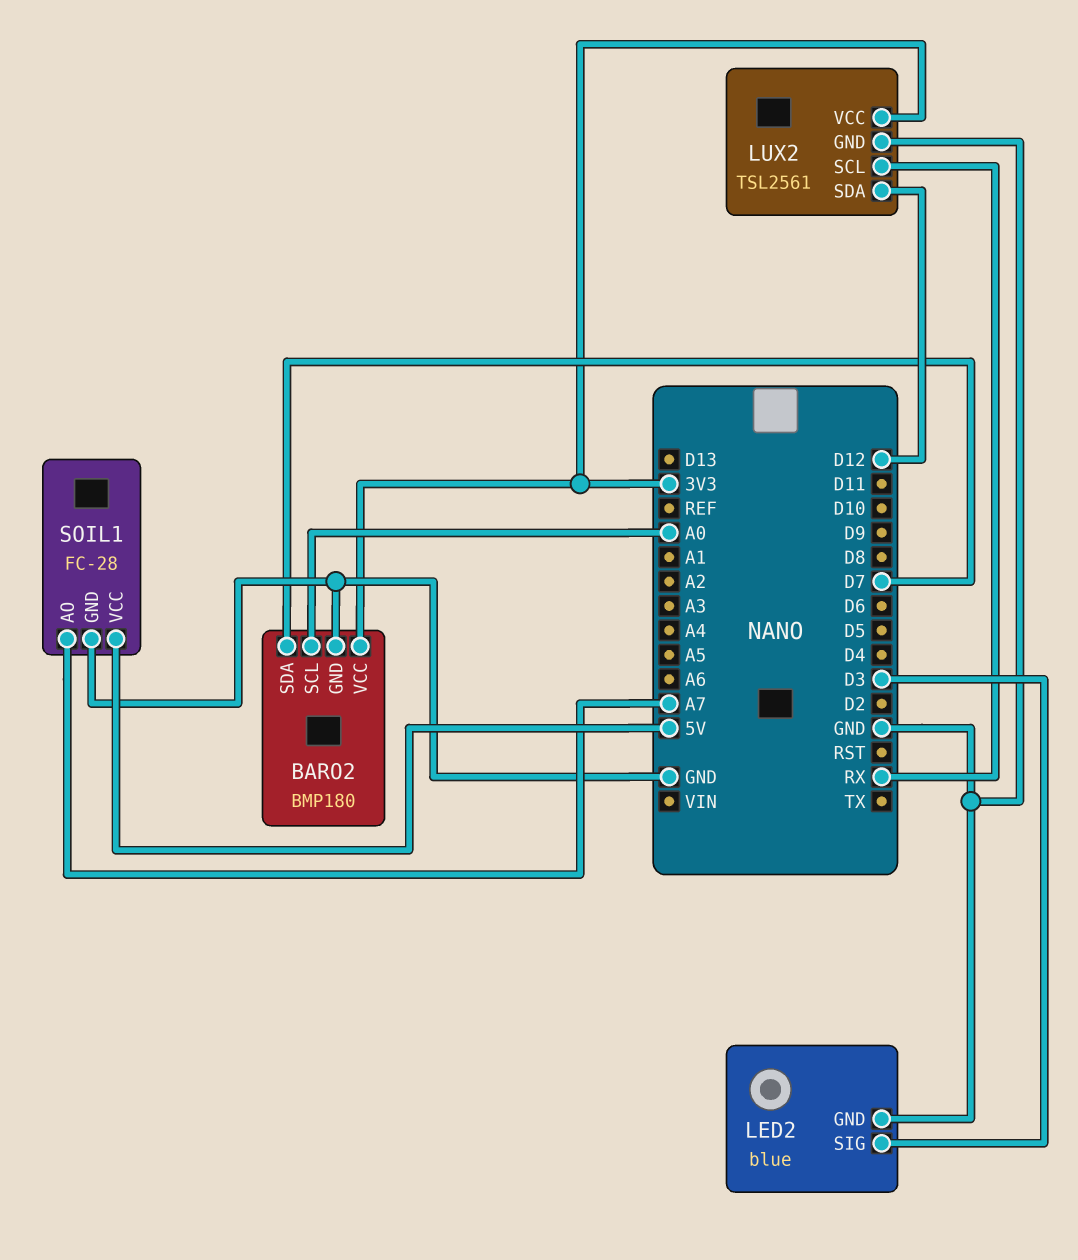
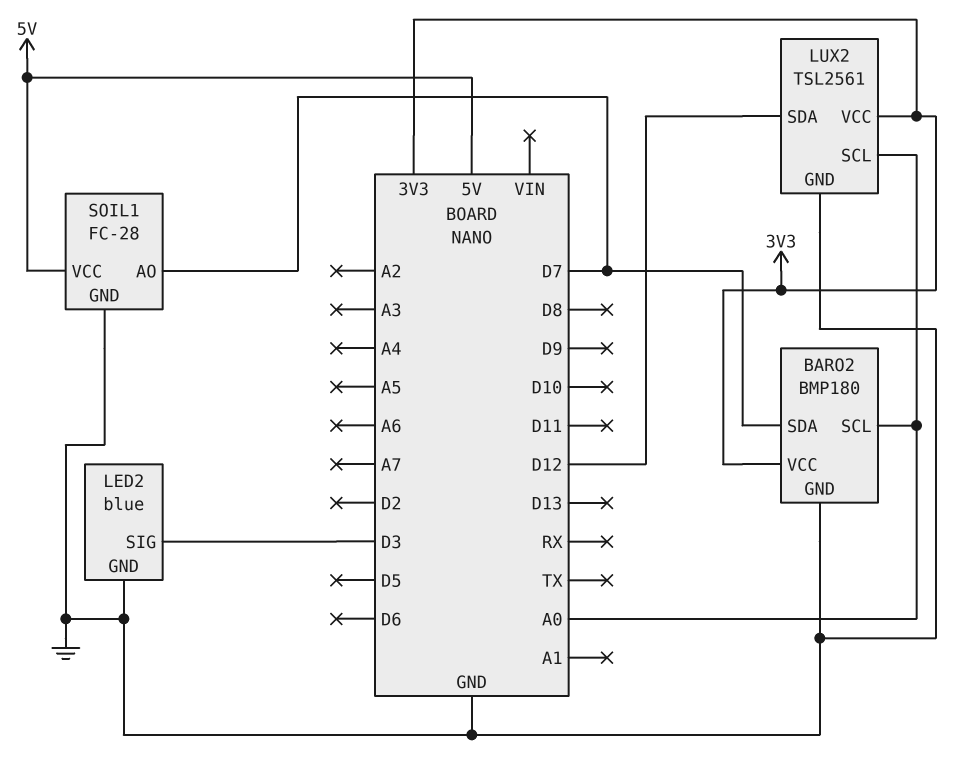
LUX2 pin SCL: RX -> A0
SOIL1 pin AO: A7 -> D7

